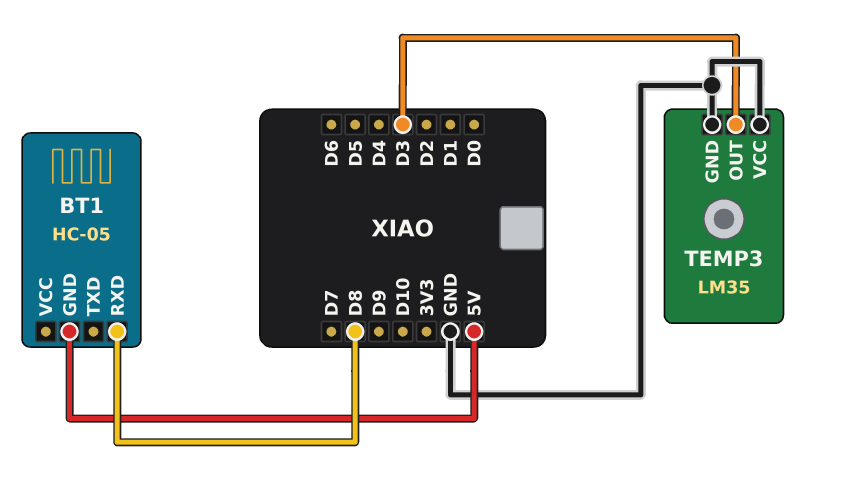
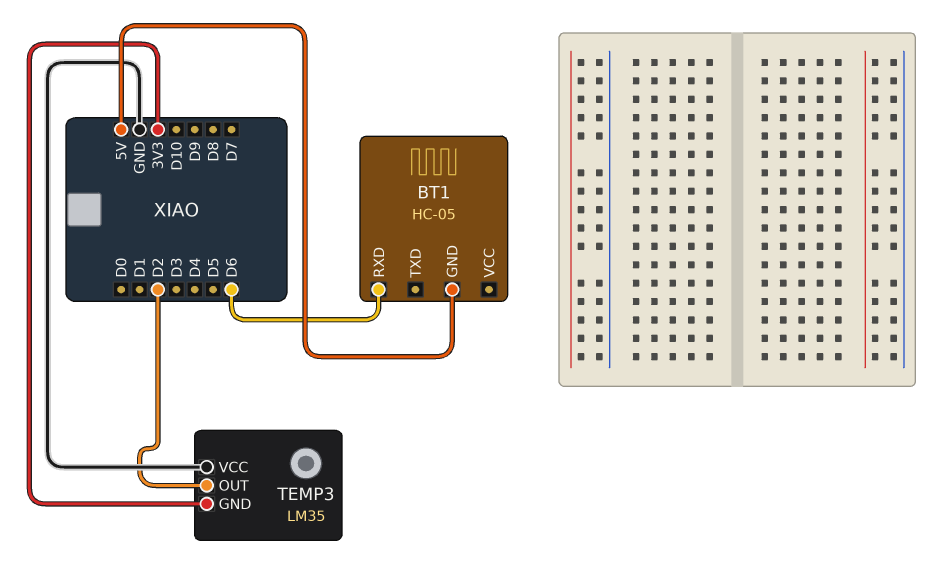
BT1 pin RXD: D8 -> D6
TEMP3 pin GND: GND -> 3V3
TEMP3 pin OUT: D3 -> D2

